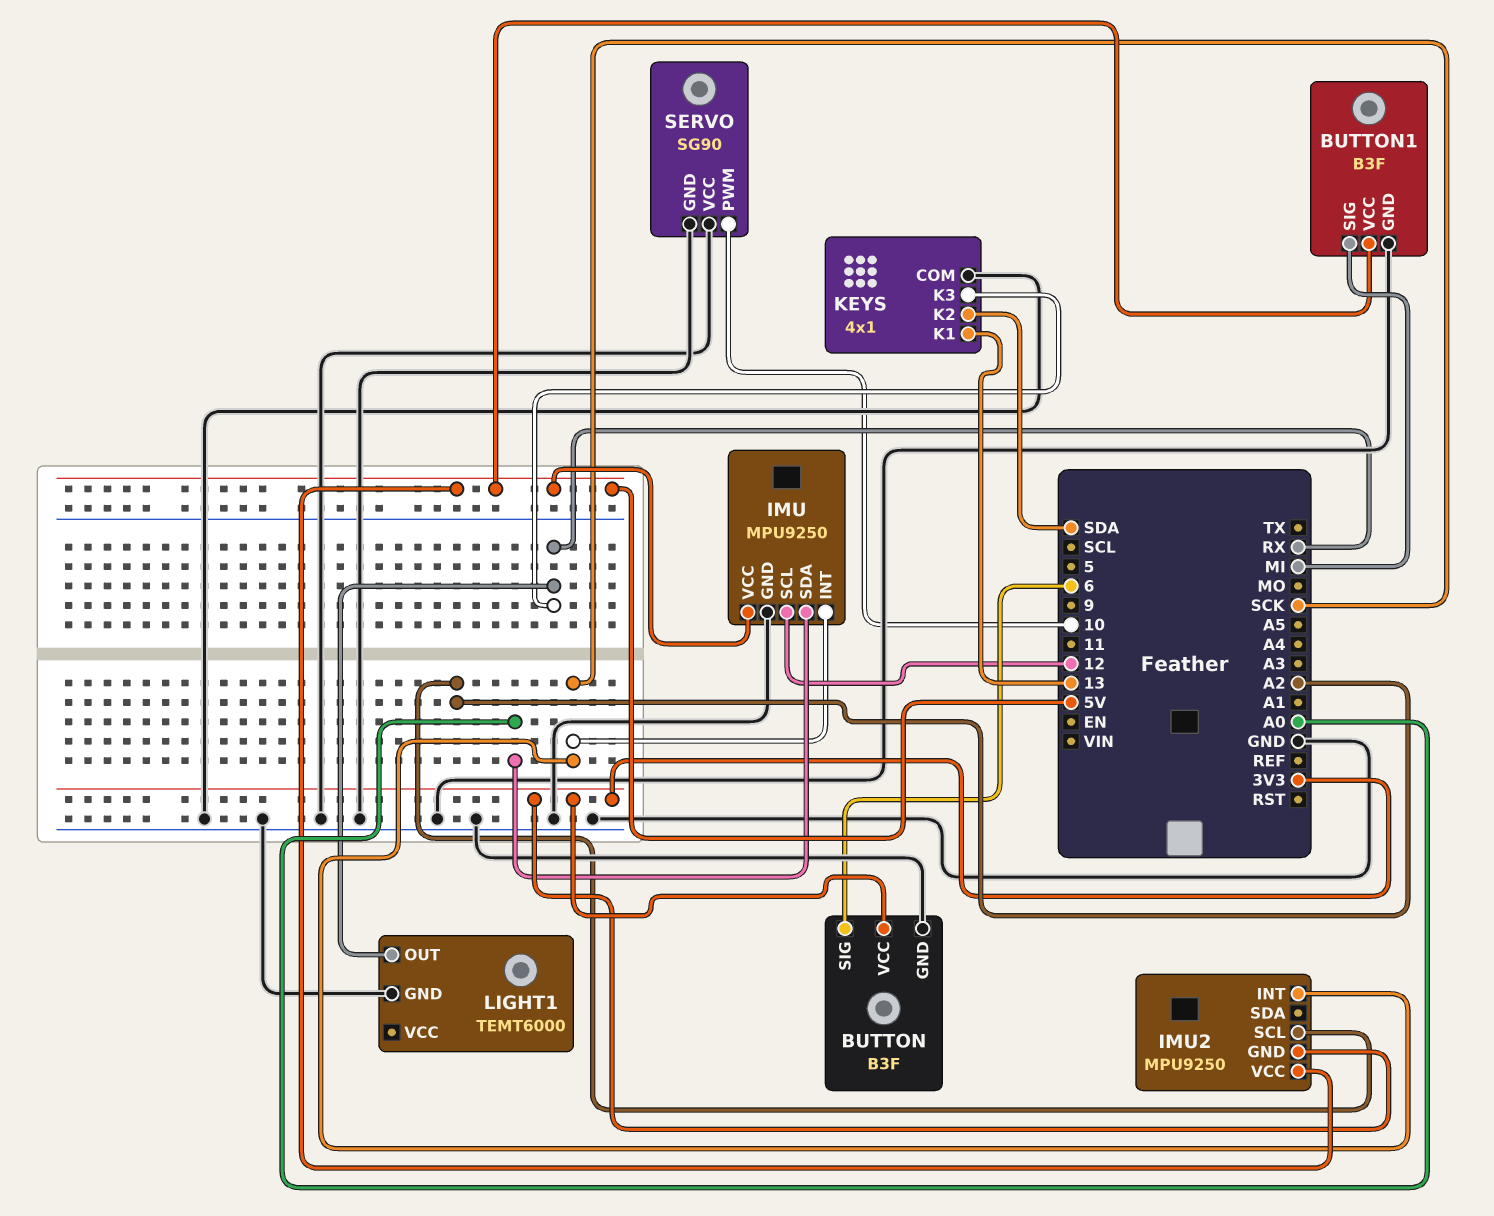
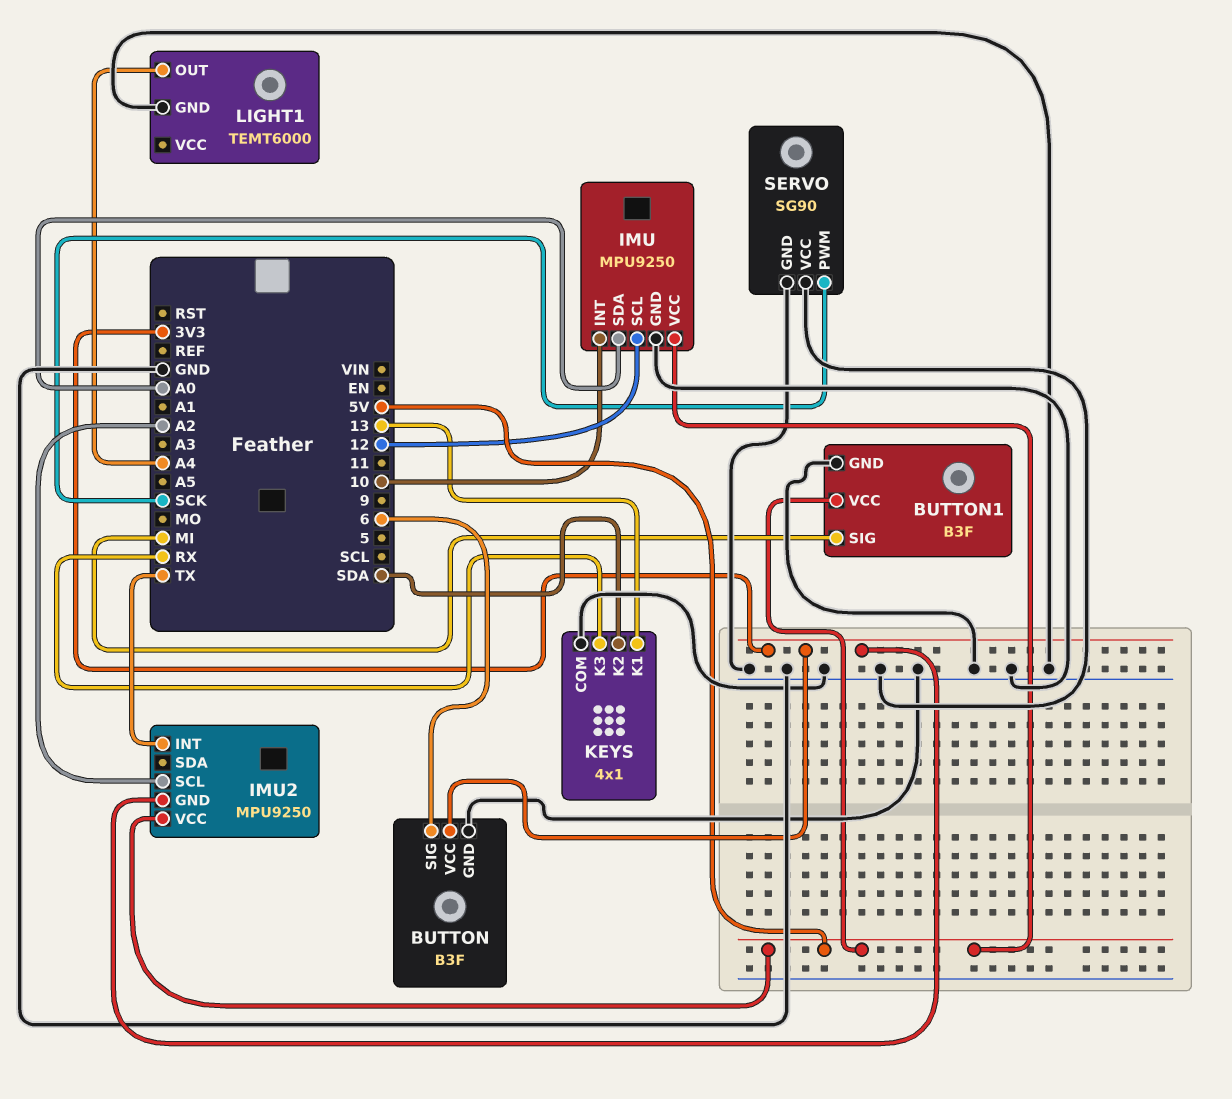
IMU pin INT: SCK -> 10
IMU2 pin INT: SCK -> TX
LIGHT1 pin OUT: RX -> A4
SERVO pin PWM: 10 -> SCK

